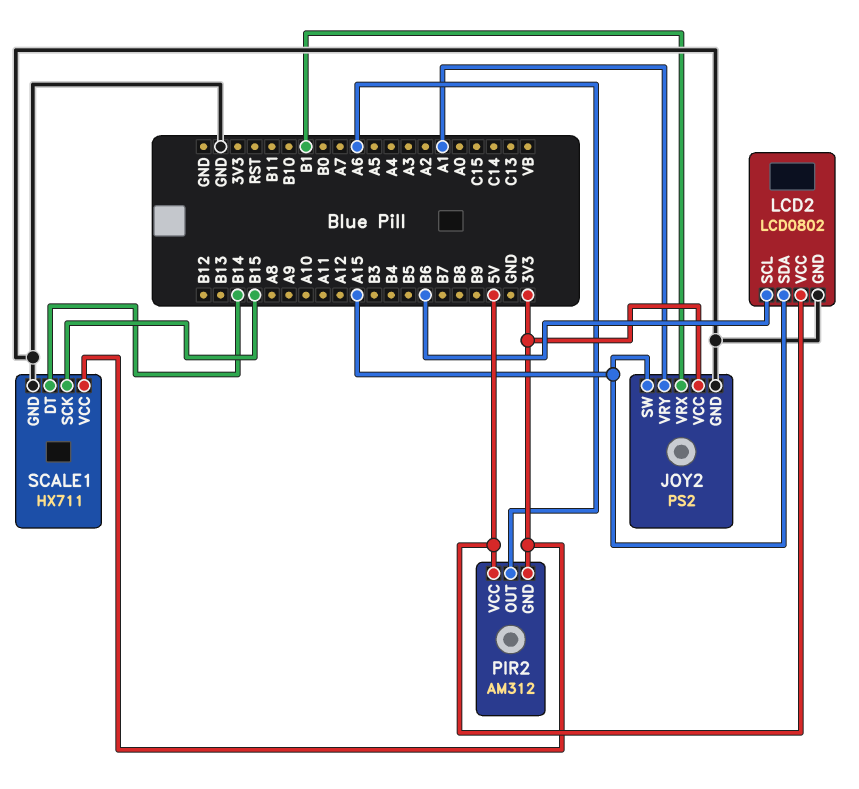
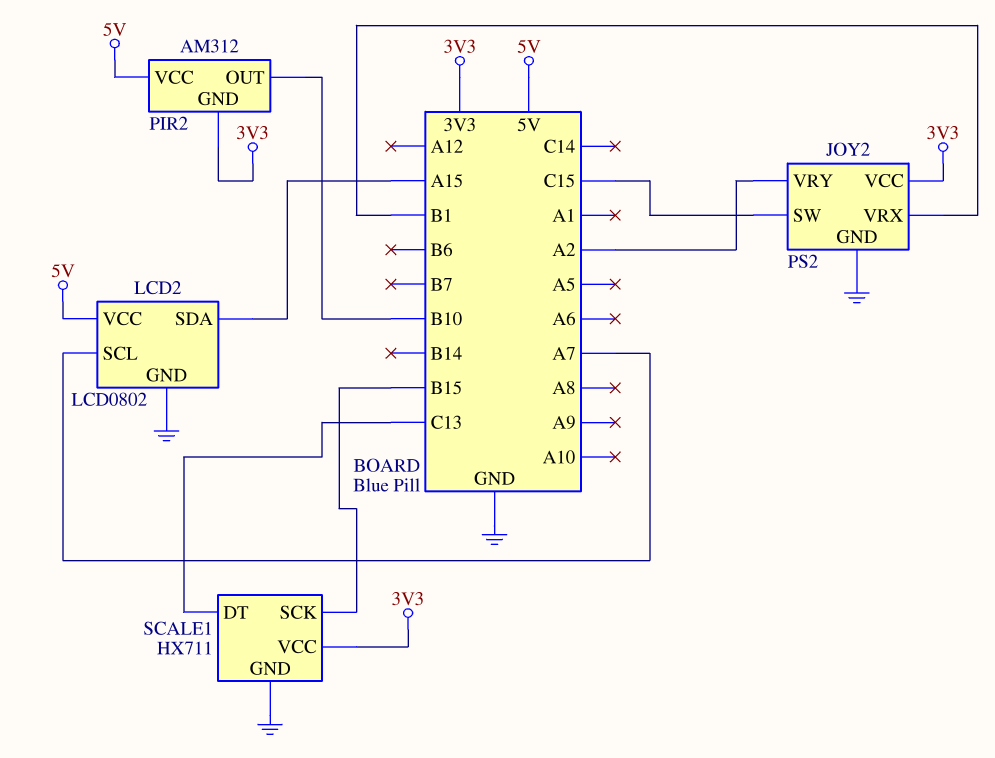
JOY2 pin SW: A15 -> C15
JOY2 pin VRY: A1 -> A2
LCD2 pin SCL: B6 -> A7
PIR2 pin OUT: A6 -> B10
SCALE1 pin DT: B14 -> C13

